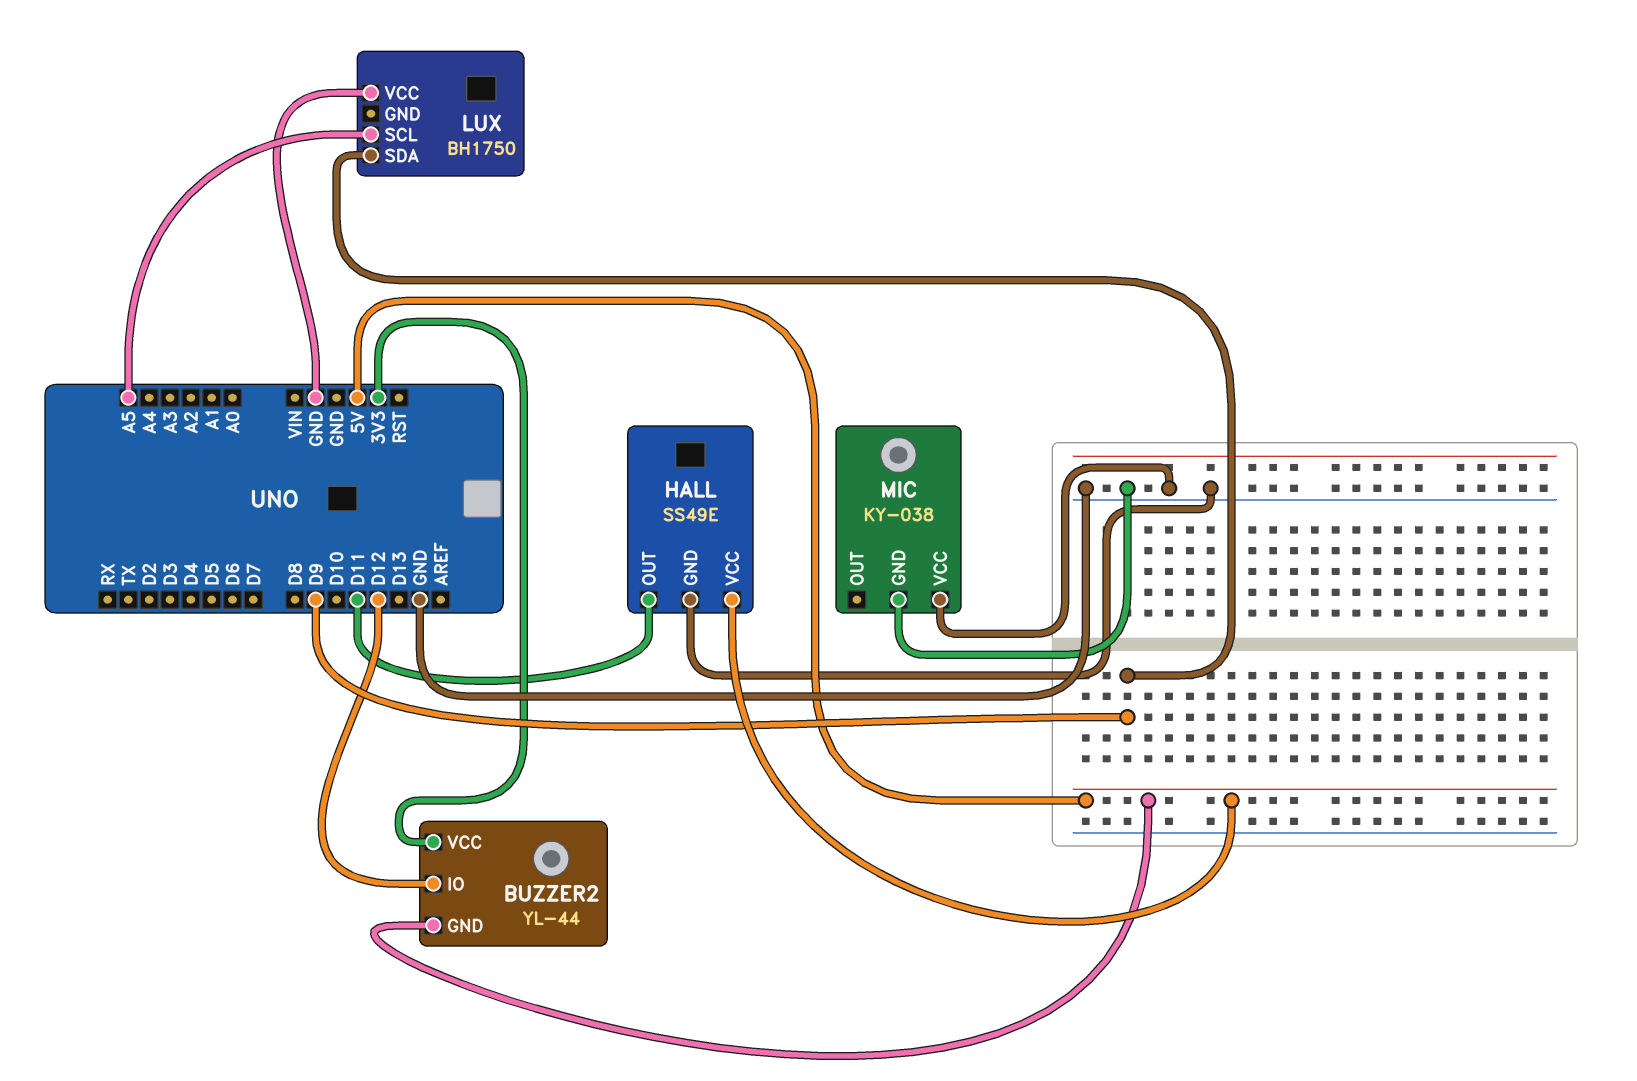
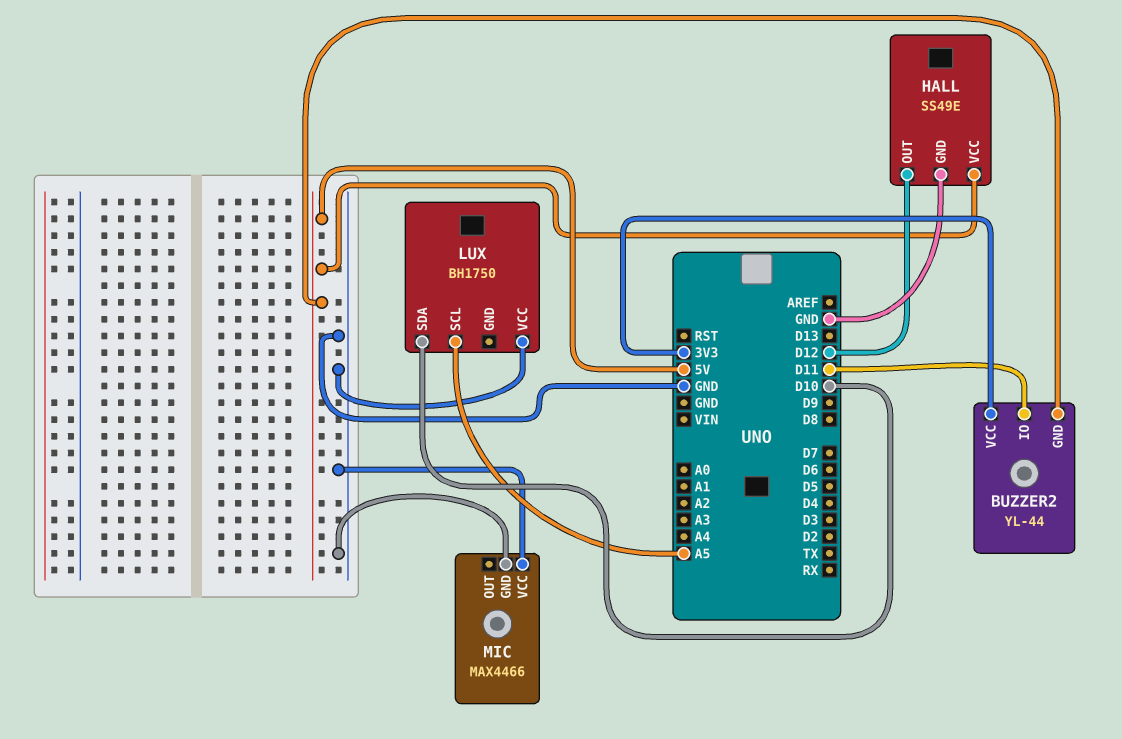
BUZZER2 pin IO: D12 -> D11
HALL pin OUT: D11 -> D12
LUX pin SDA: D9 -> D10
MIC: KY-038 -> MAX4466

